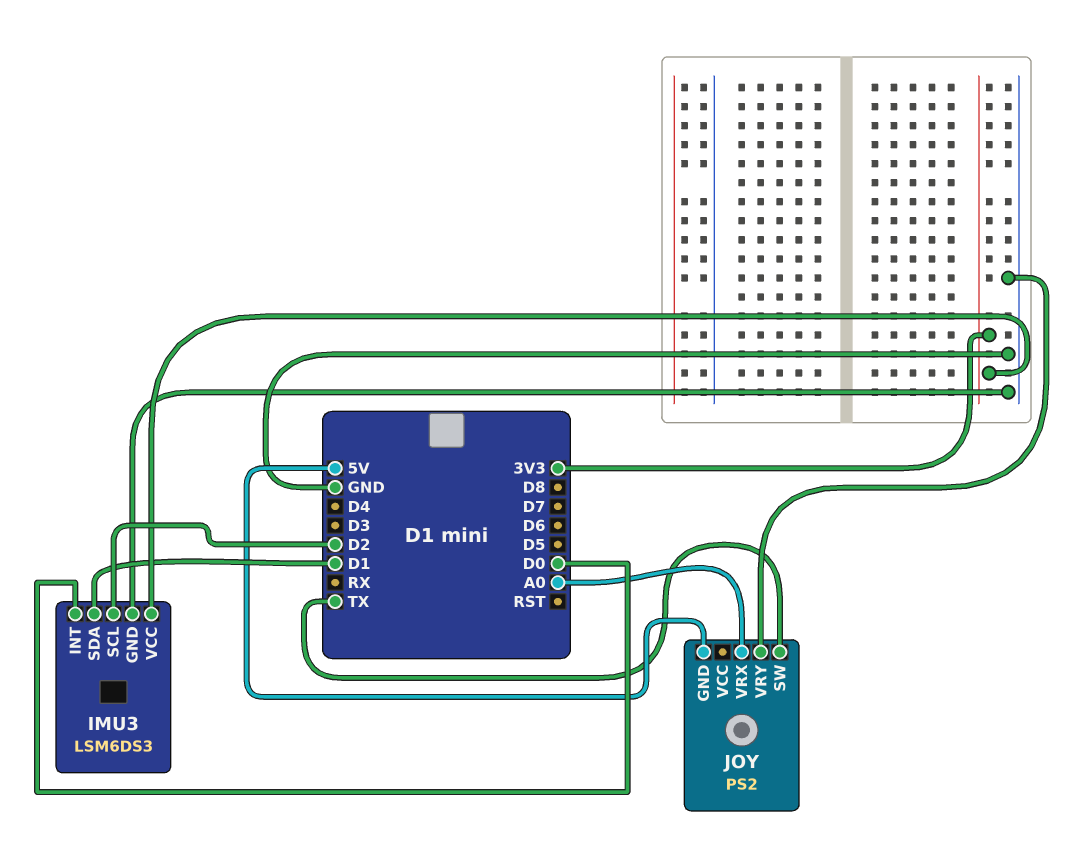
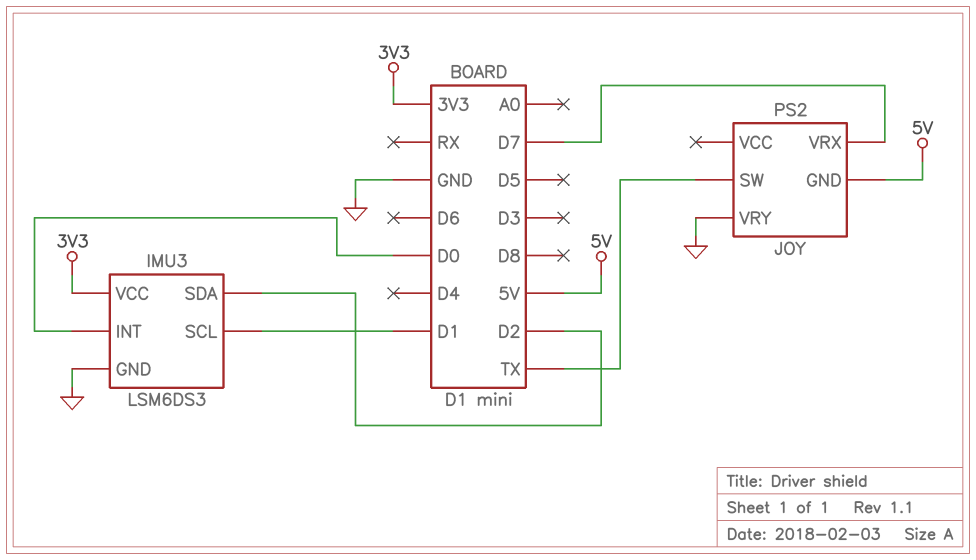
IMU3 pin SCL: D2 -> D1
IMU3 pin SDA: D1 -> D2
JOY pin VRX: A0 -> D7

